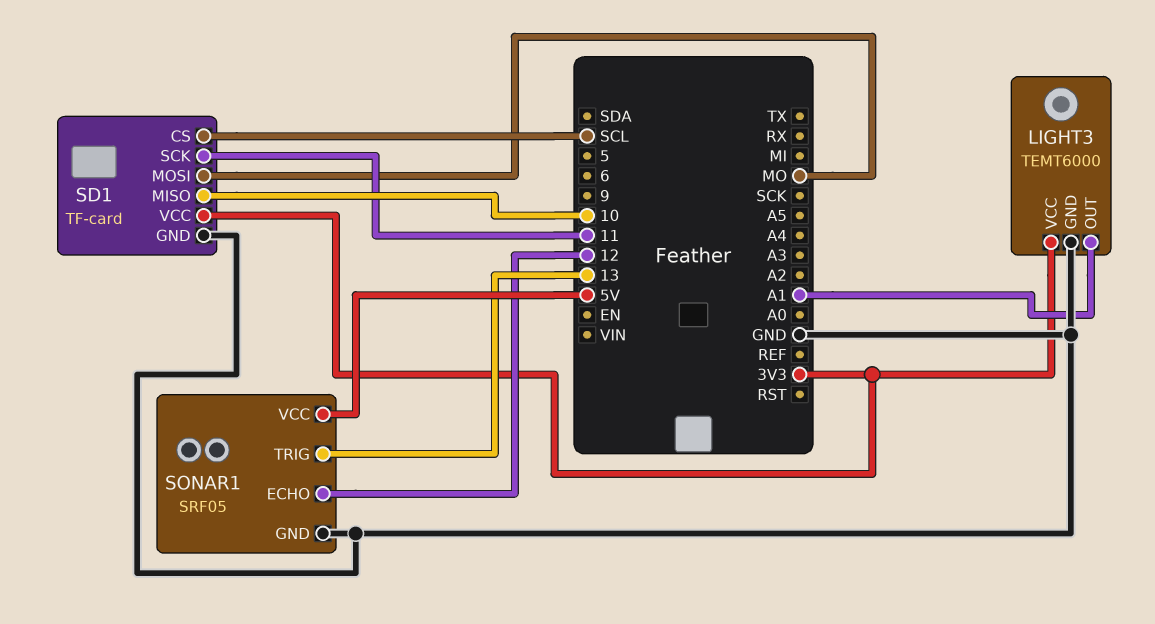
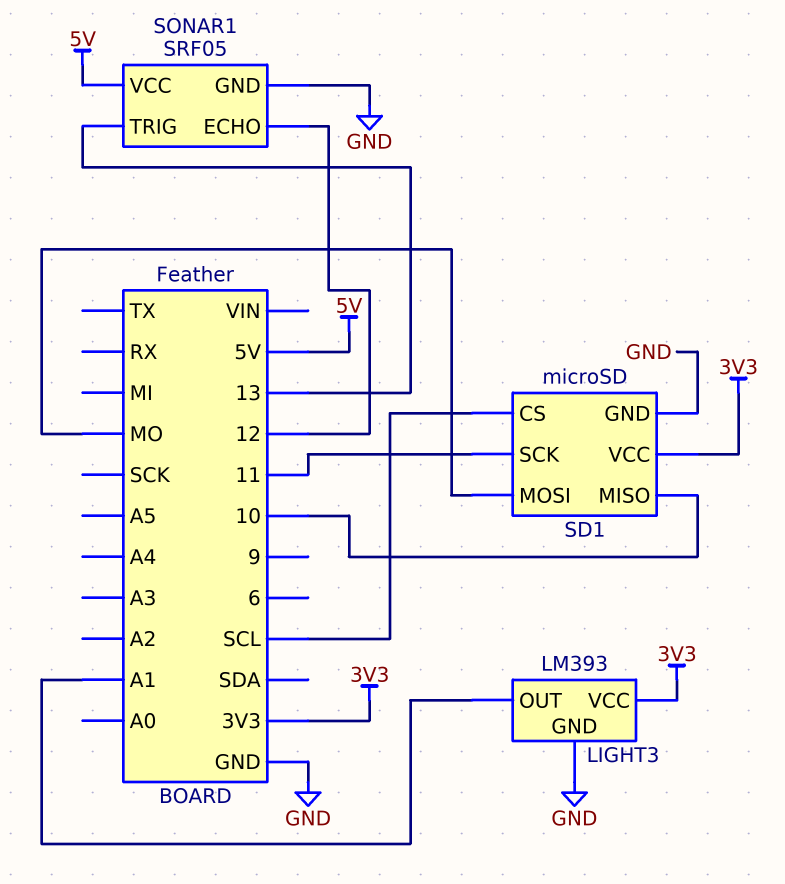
LIGHT3: TEMT6000 -> LM393
SD1: TF-card -> microSD

